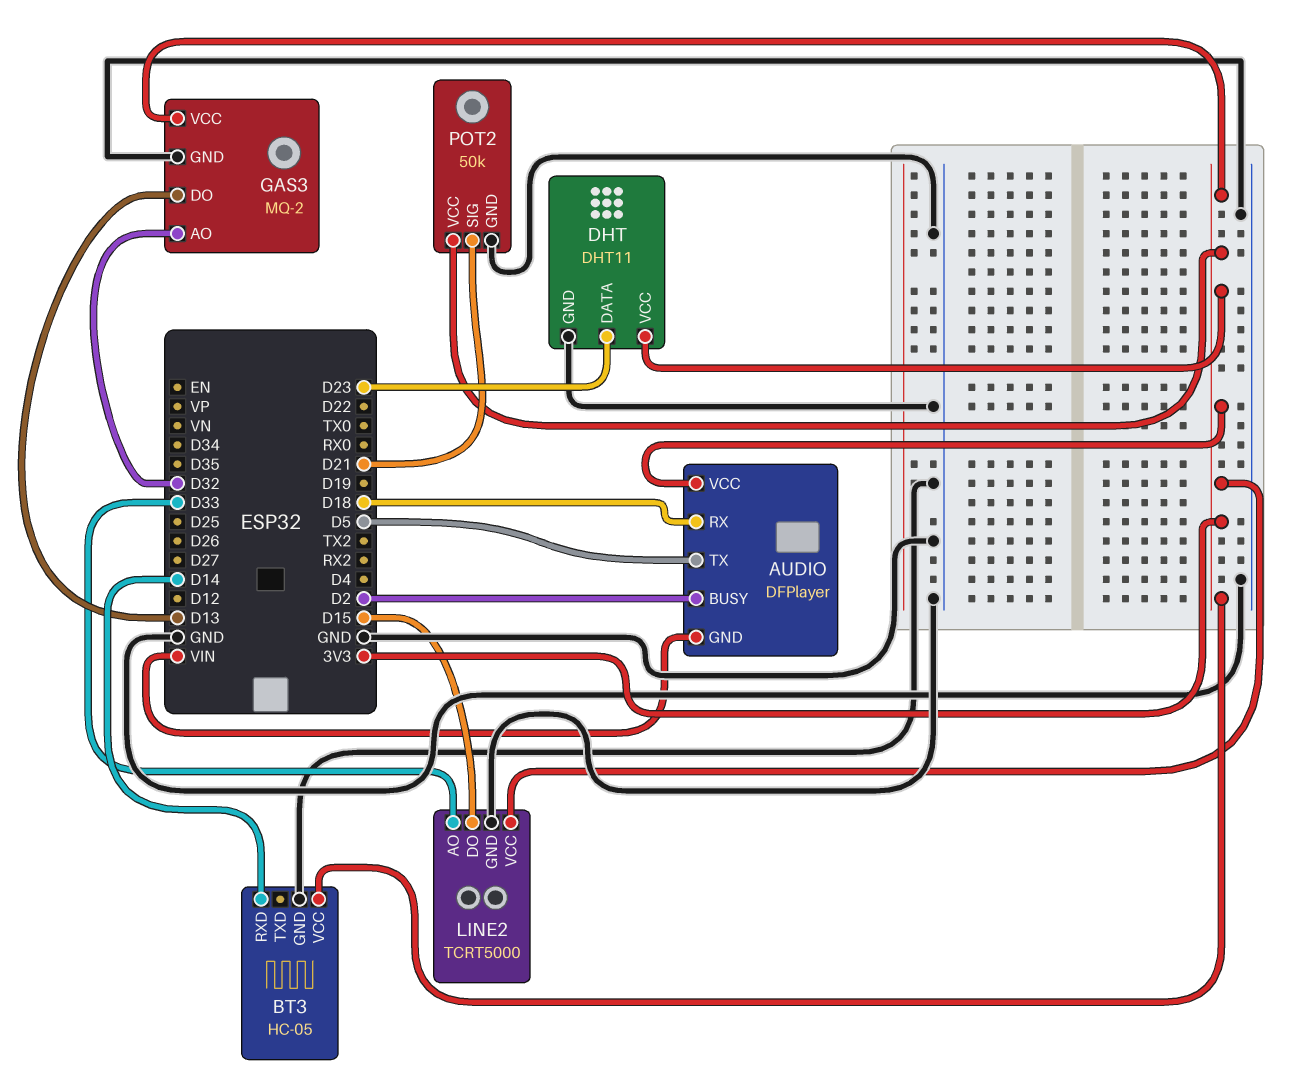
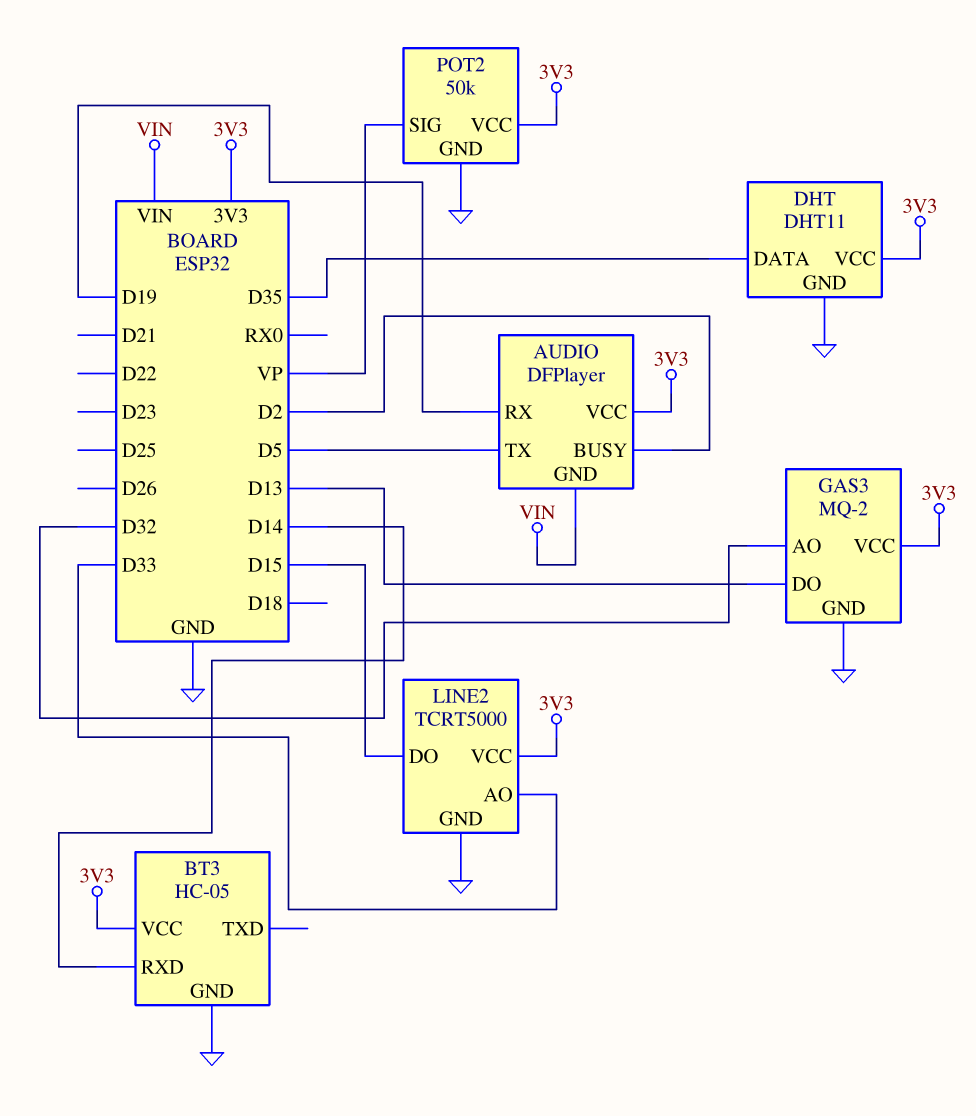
AUDIO pin RX: D18 -> D19
DHT pin DATA: D23 -> D35
POT2 pin SIG: D21 -> VP

